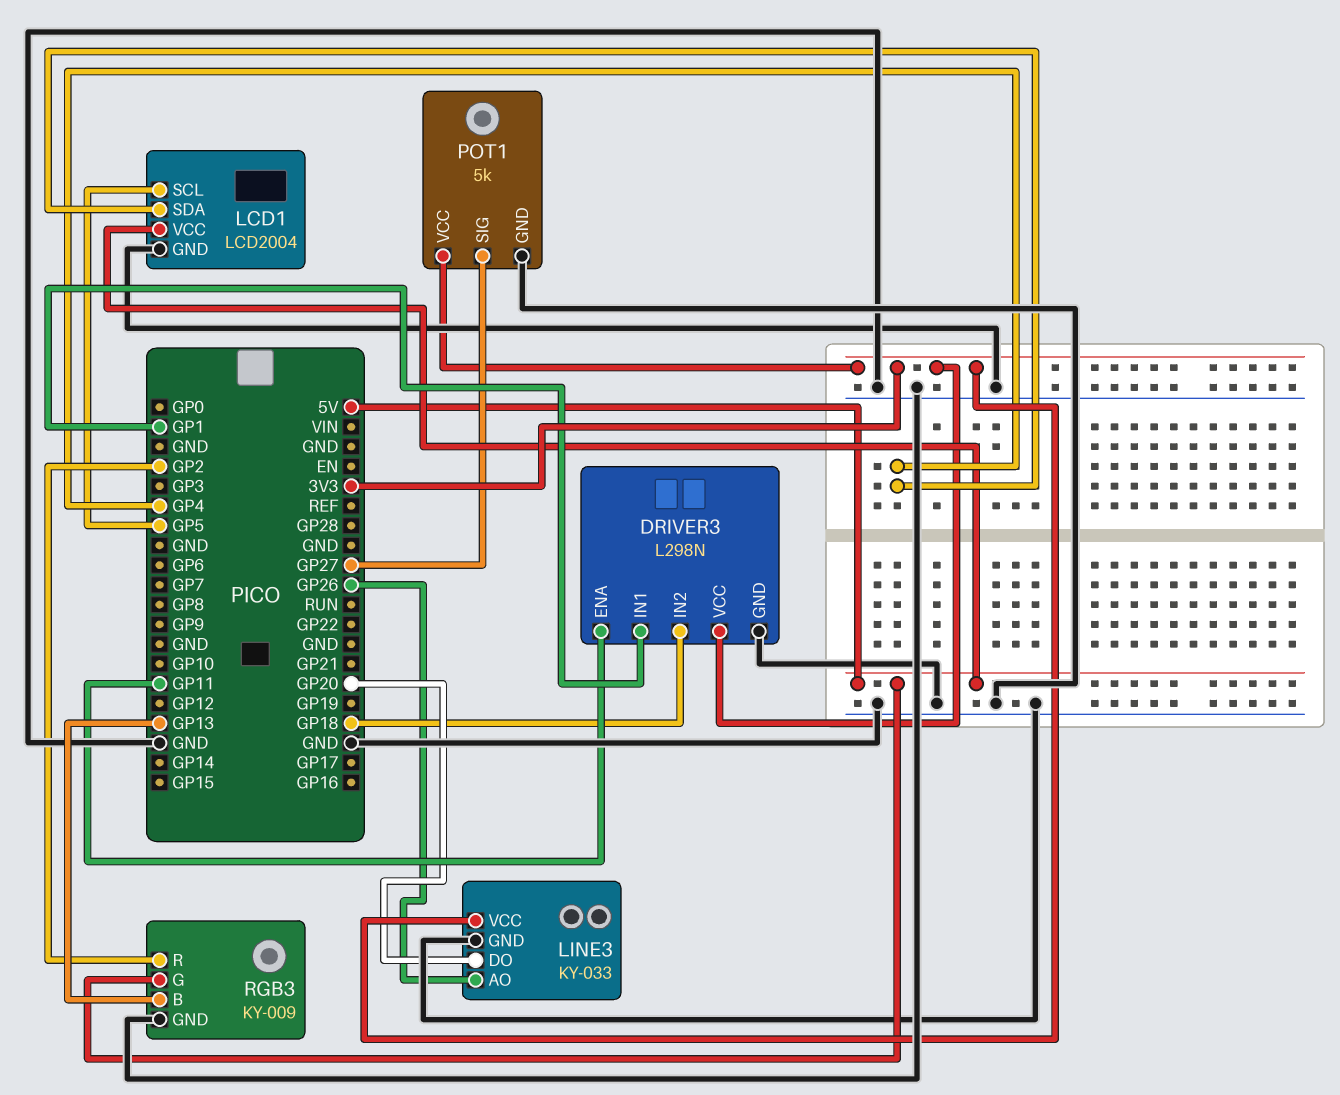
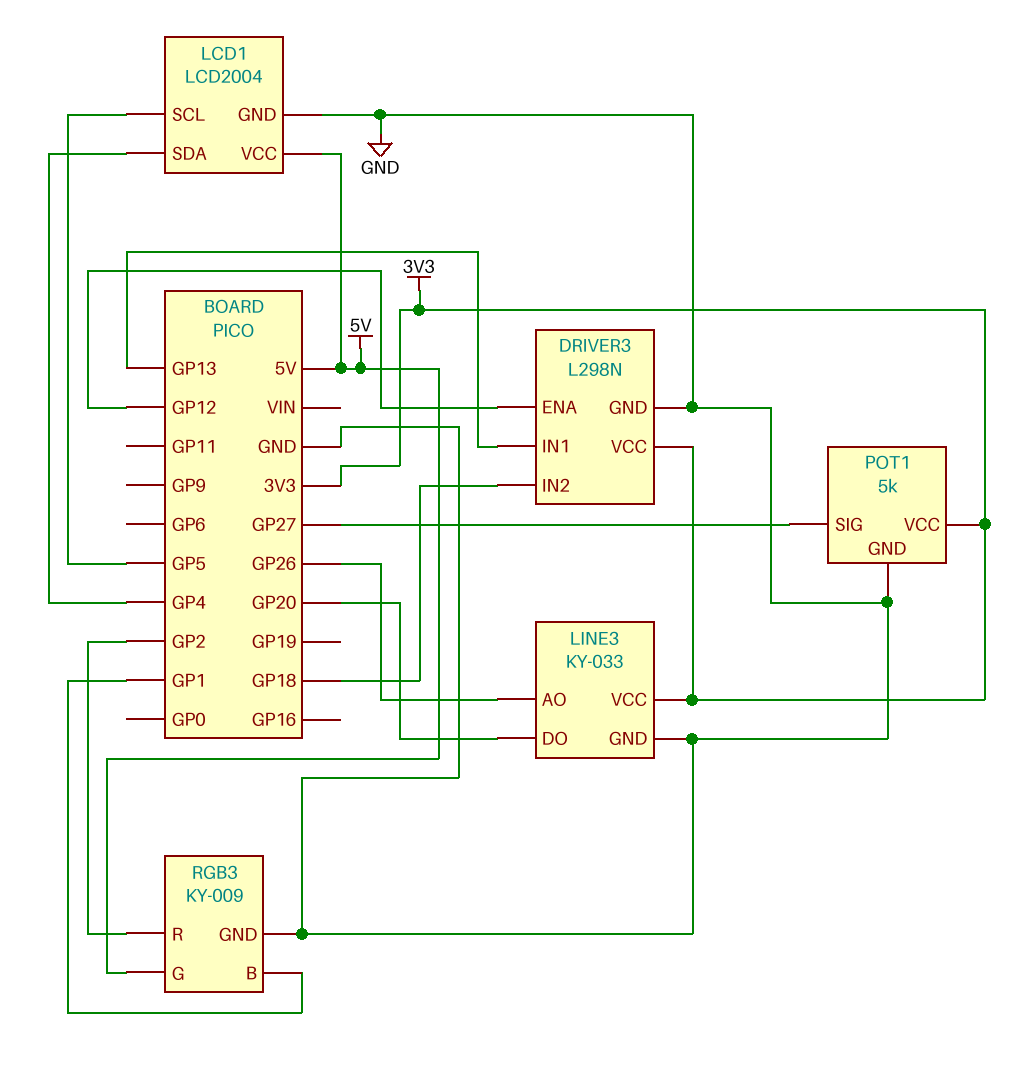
DRIVER3 pin ENA: GP11 -> GP12
DRIVER3 pin IN1: GP1 -> GP13
RGB3 pin B: GP13 -> GP1

